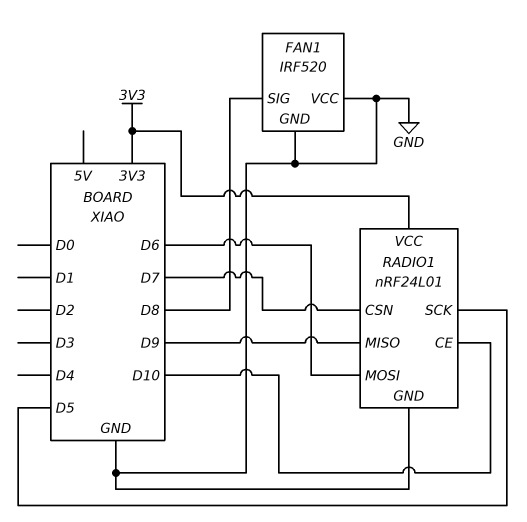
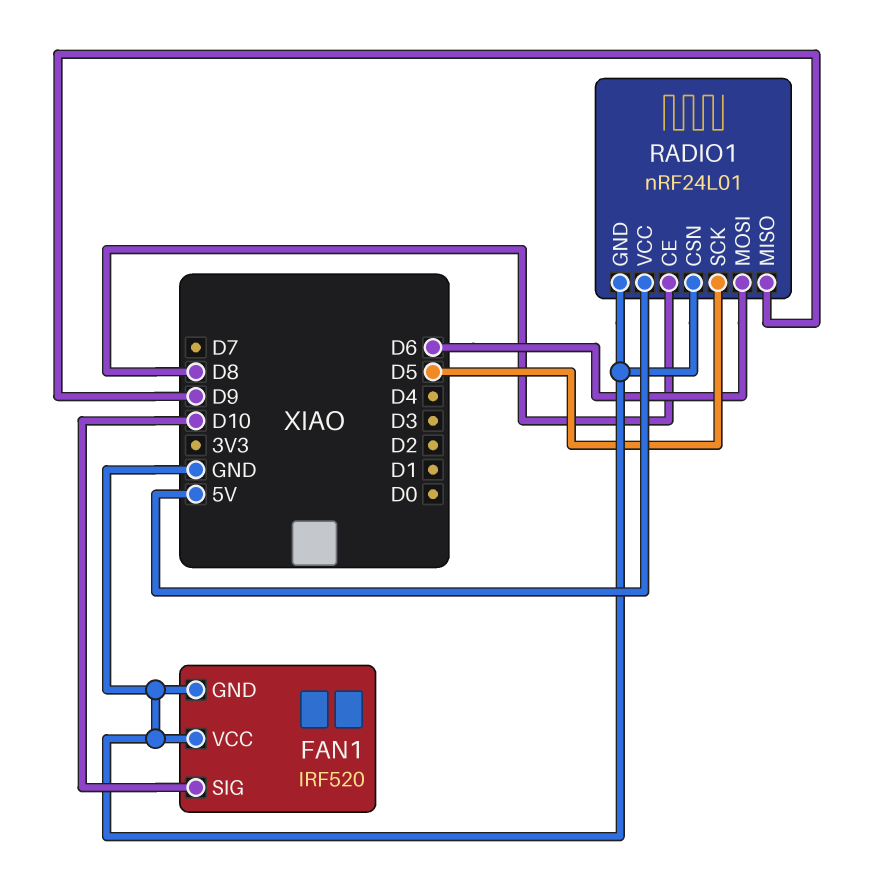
FAN1 pin SIG: D8 -> D10
RADIO1 pin CE: D10 -> D8
RADIO1 pin CSN: D7 -> GND
RADIO1 pin VCC: 3V3 -> 5V

